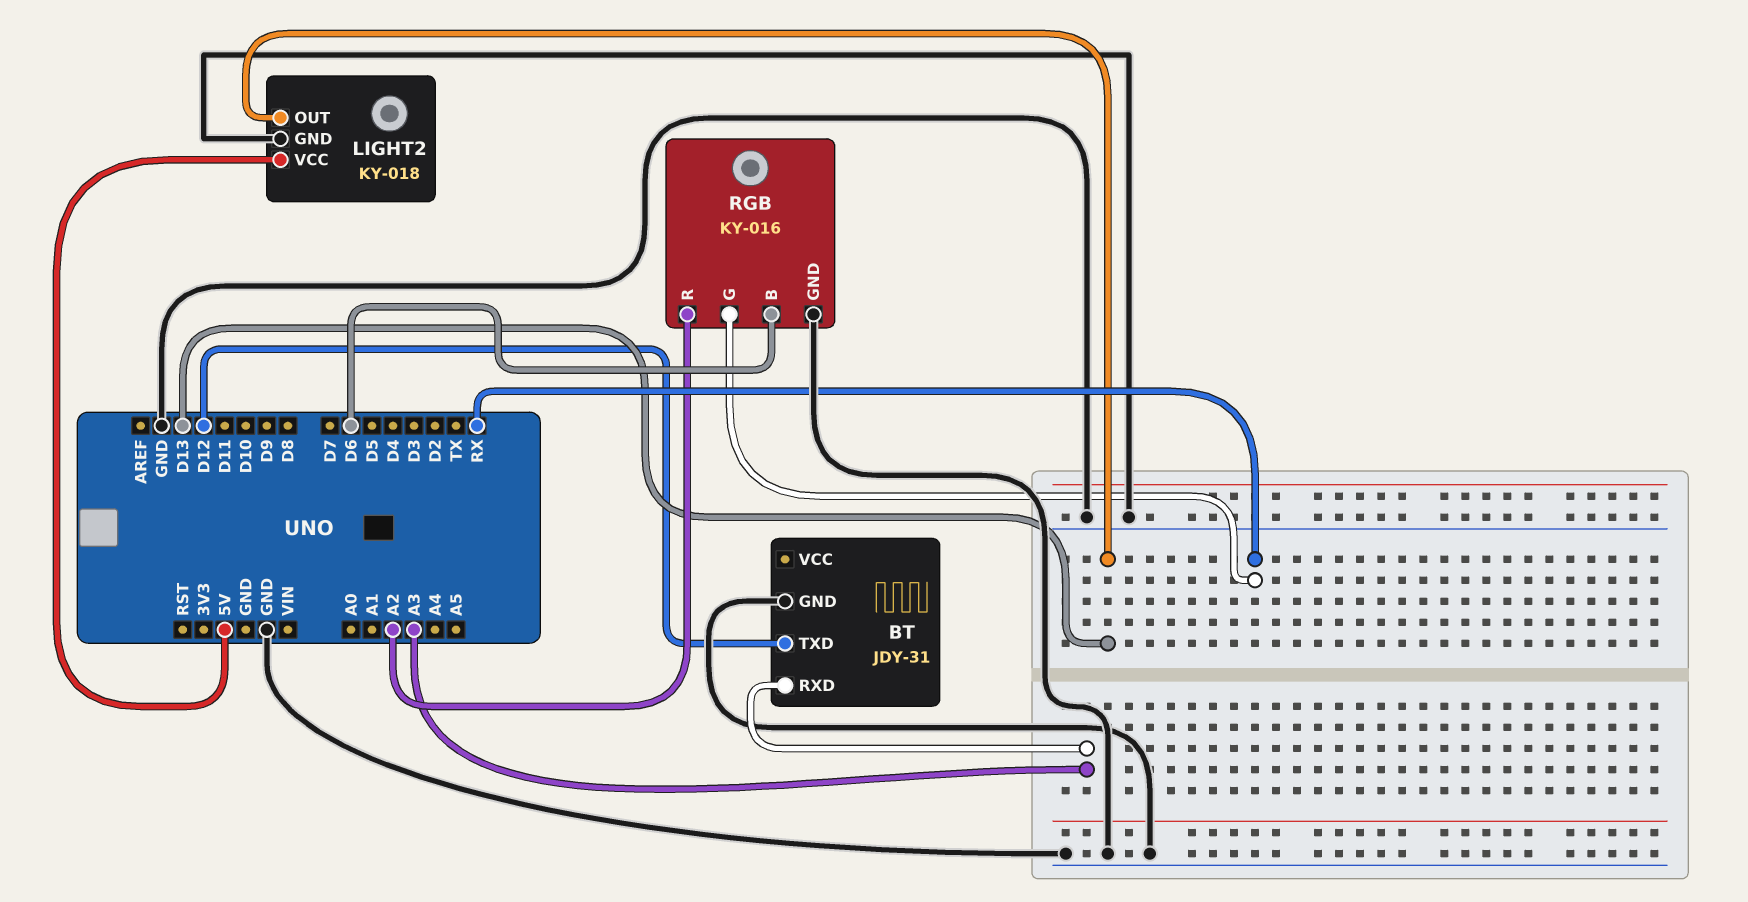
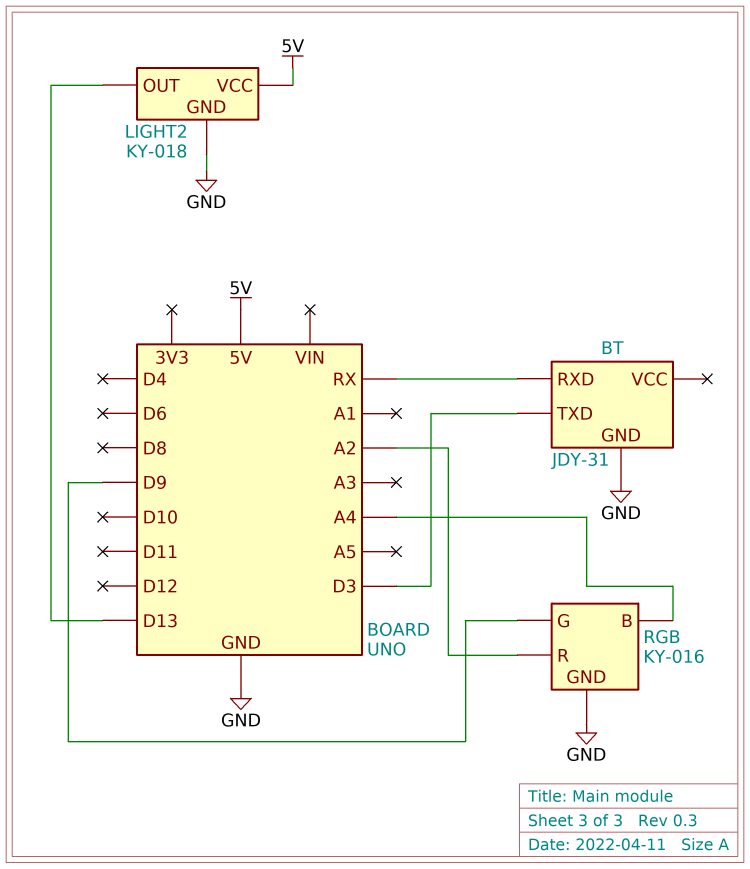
BT pin RXD: A3 -> RX
BT pin TXD: D12 -> D3
RGB pin B: D6 -> A4
RGB pin G: RX -> D9

